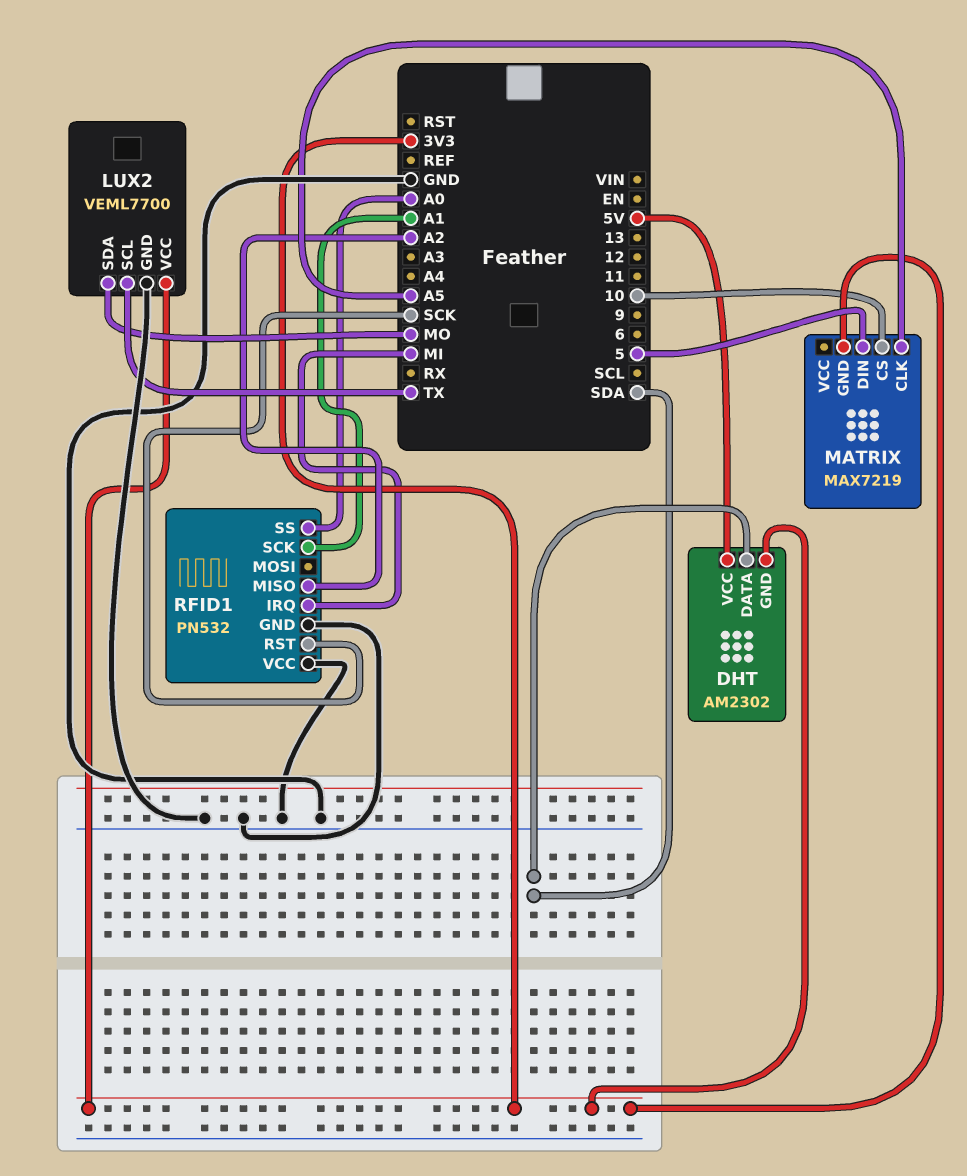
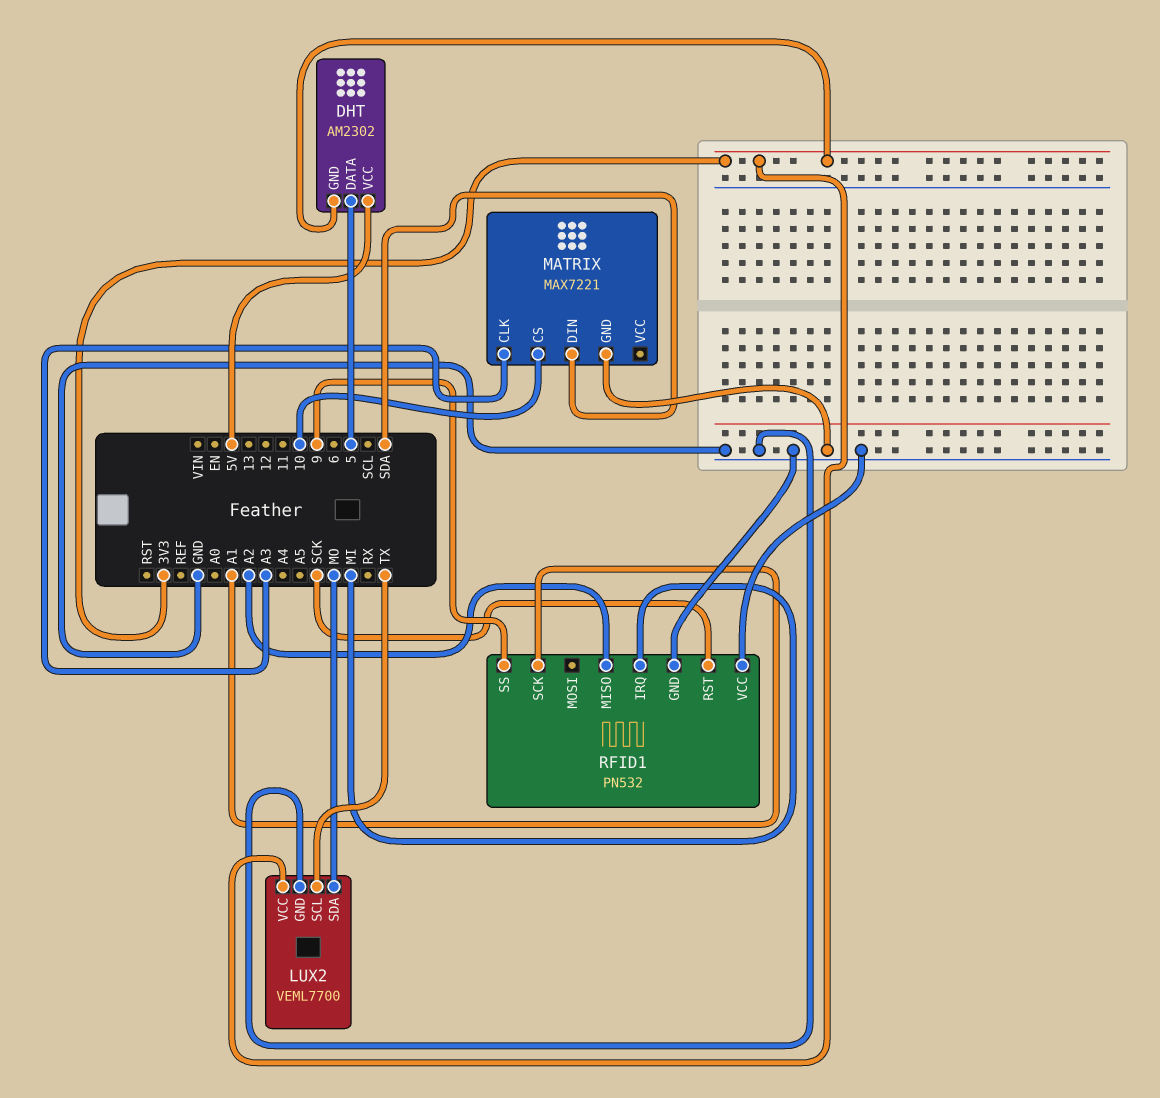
DHT pin DATA: SDA -> 5
MATRIX: MAX7219 -> MAX7221
MATRIX pin CLK: A5 -> A3
MATRIX pin DIN: 5 -> SDA
MATRIX pin GND: 3V3 -> GND
RFID1 pin SS: A0 -> 9

